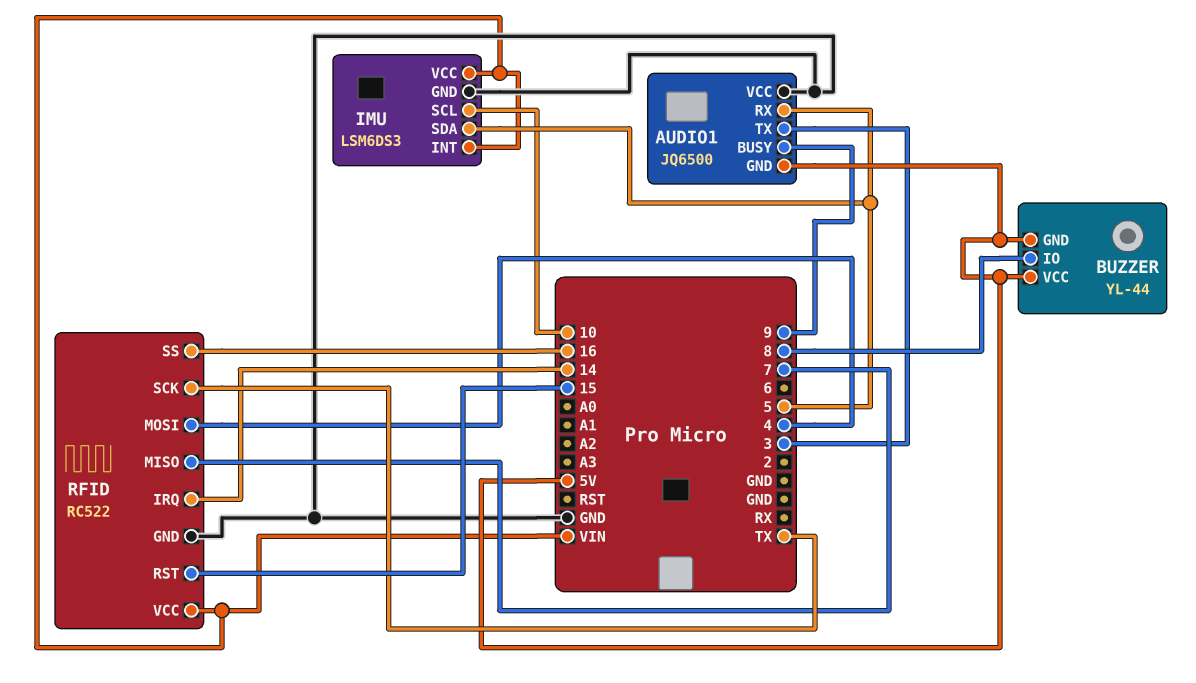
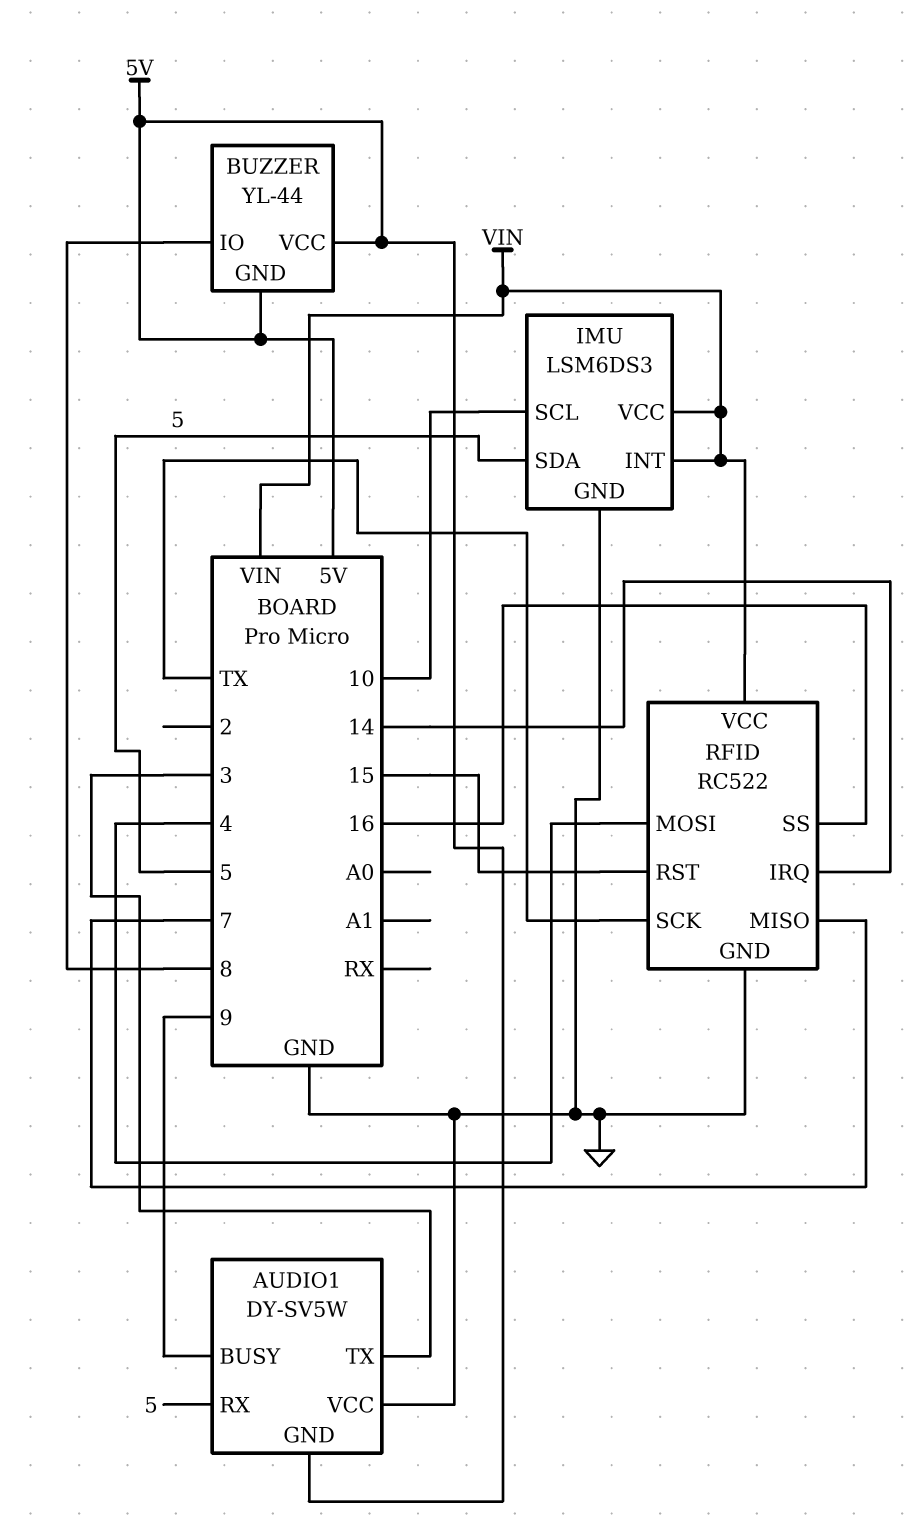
AUDIO1: JQ6500 -> DY-SV5W

